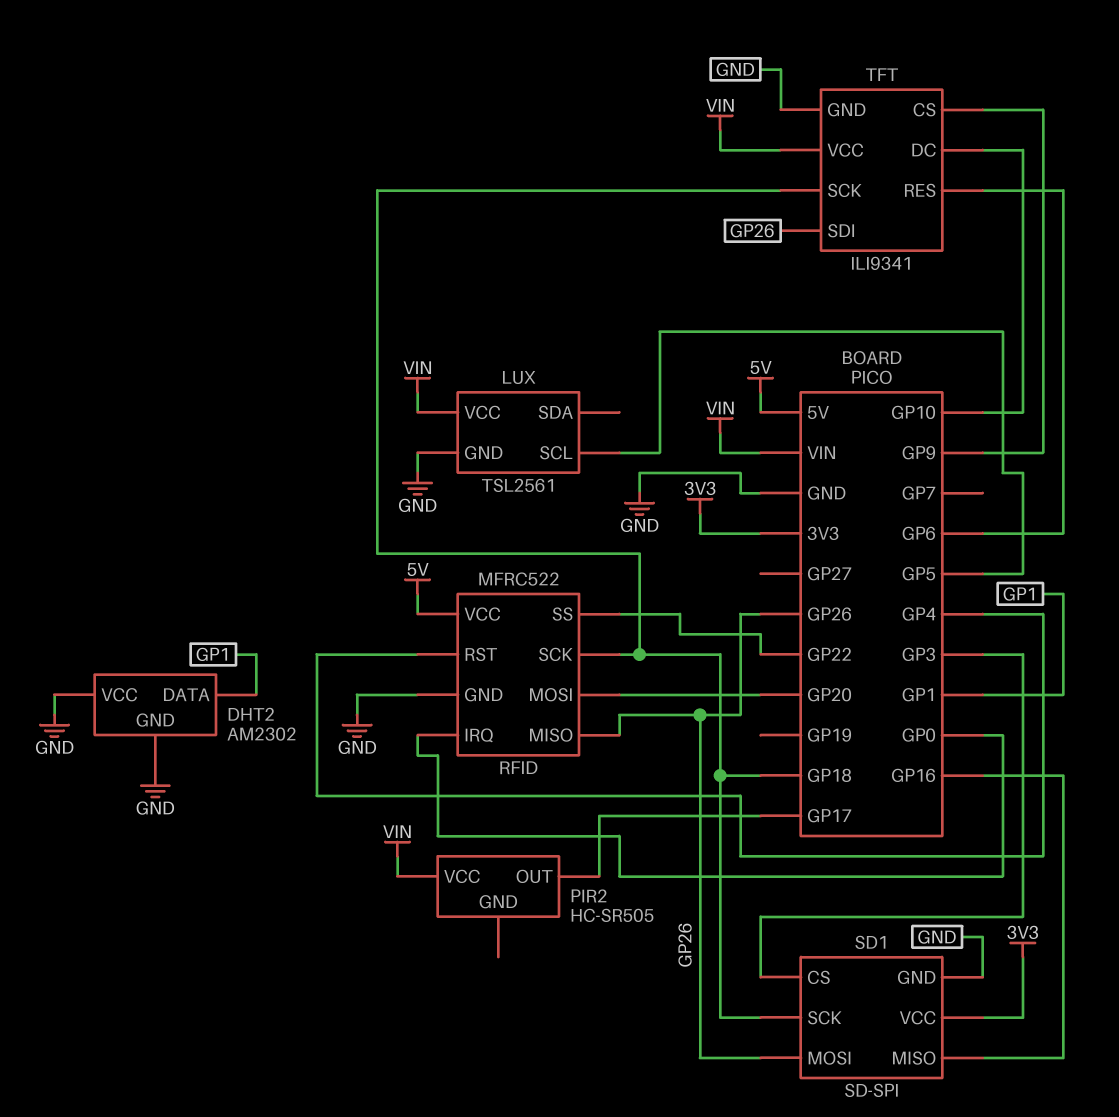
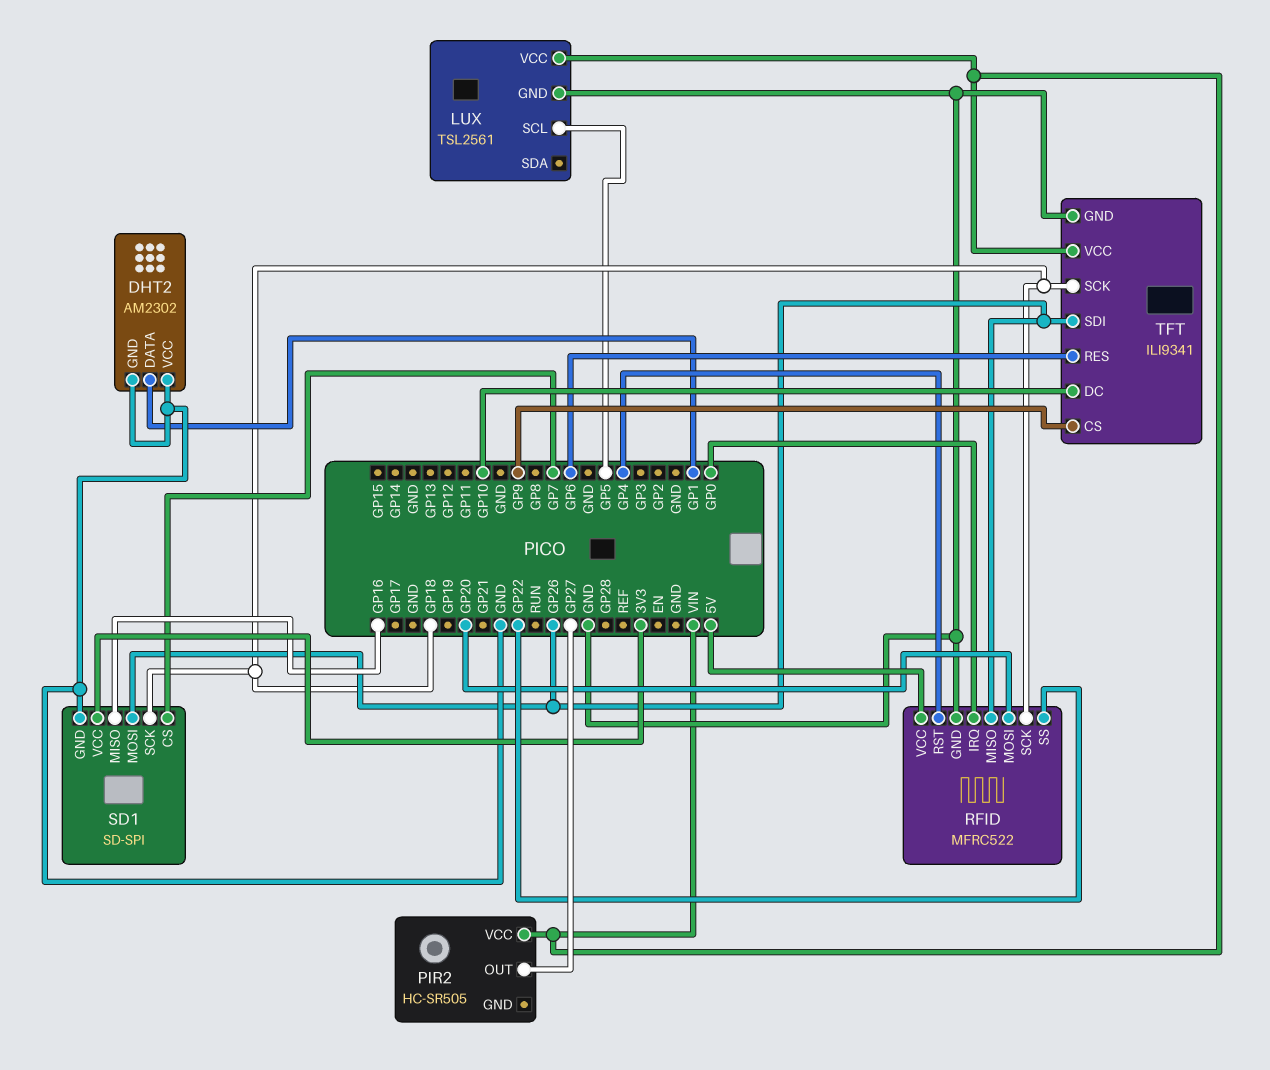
PIR2 pin OUT: GP17 -> GP27
SD1 pin CS: GP3 -> GP7

